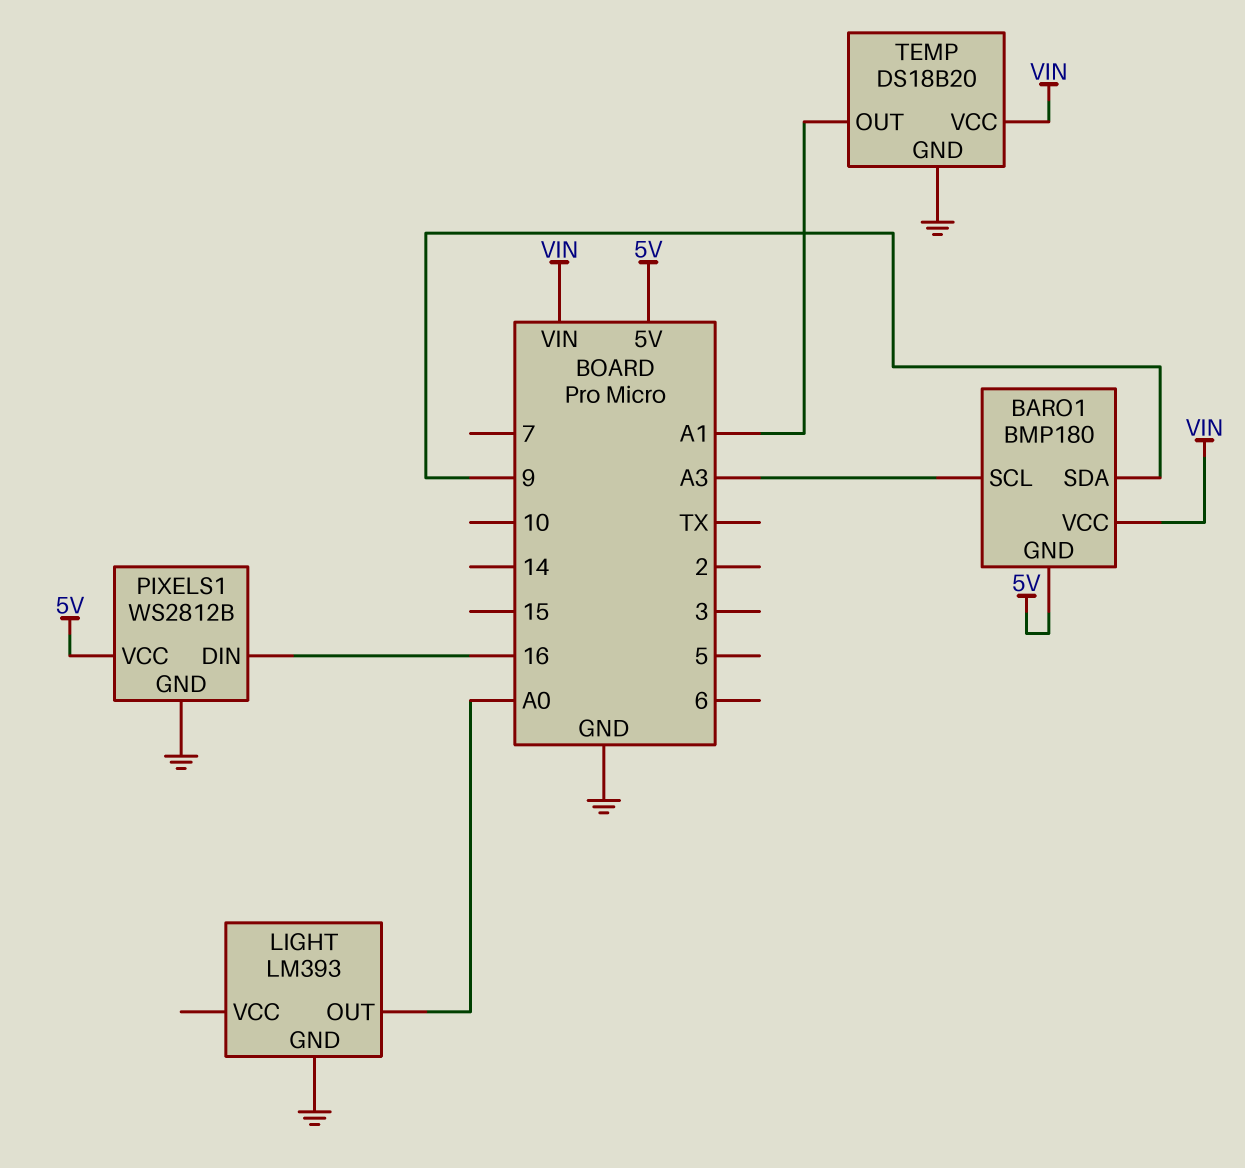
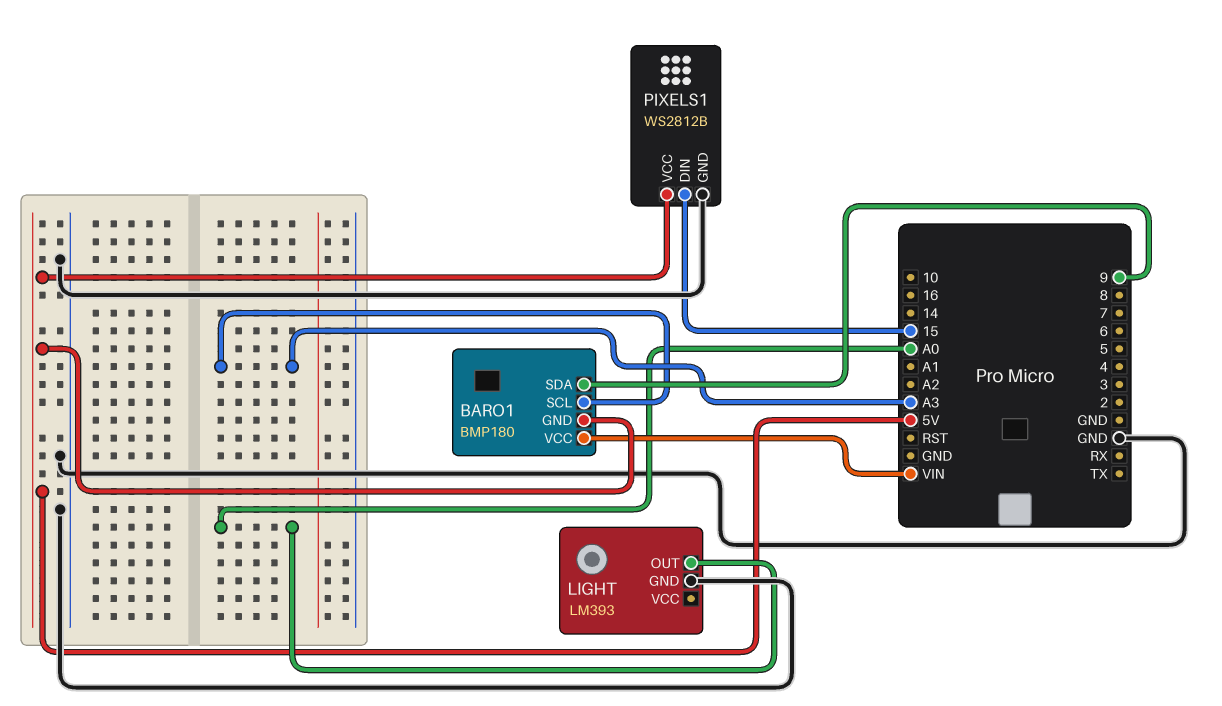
PIXELS1 pin DIN: 16 -> 15
TEMP: DS18B20 -> none
TEMP pin GND: GND -> none
TEMP pin OUT: A1 -> none
TEMP pin VCC: VIN -> none

